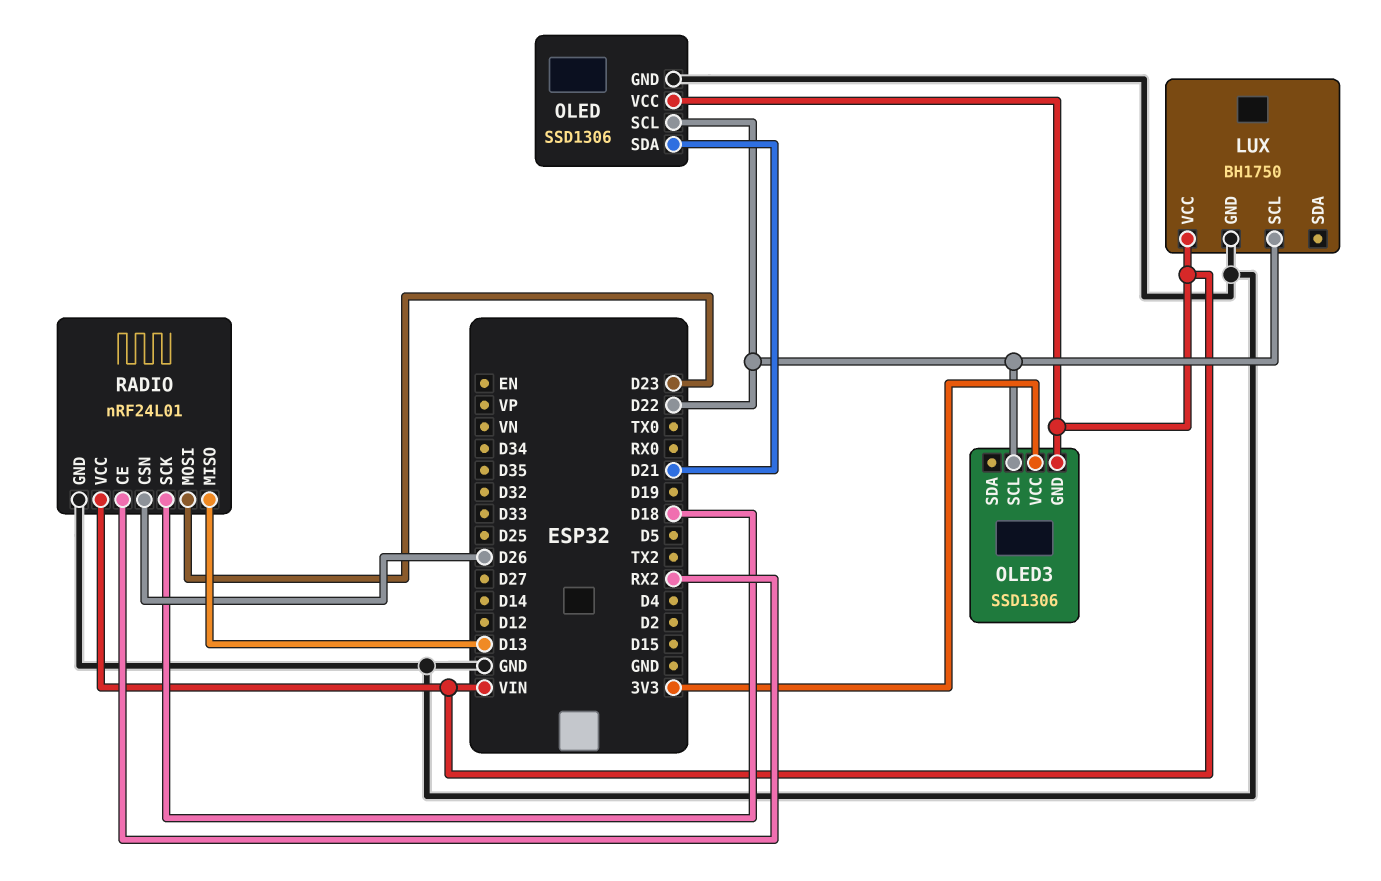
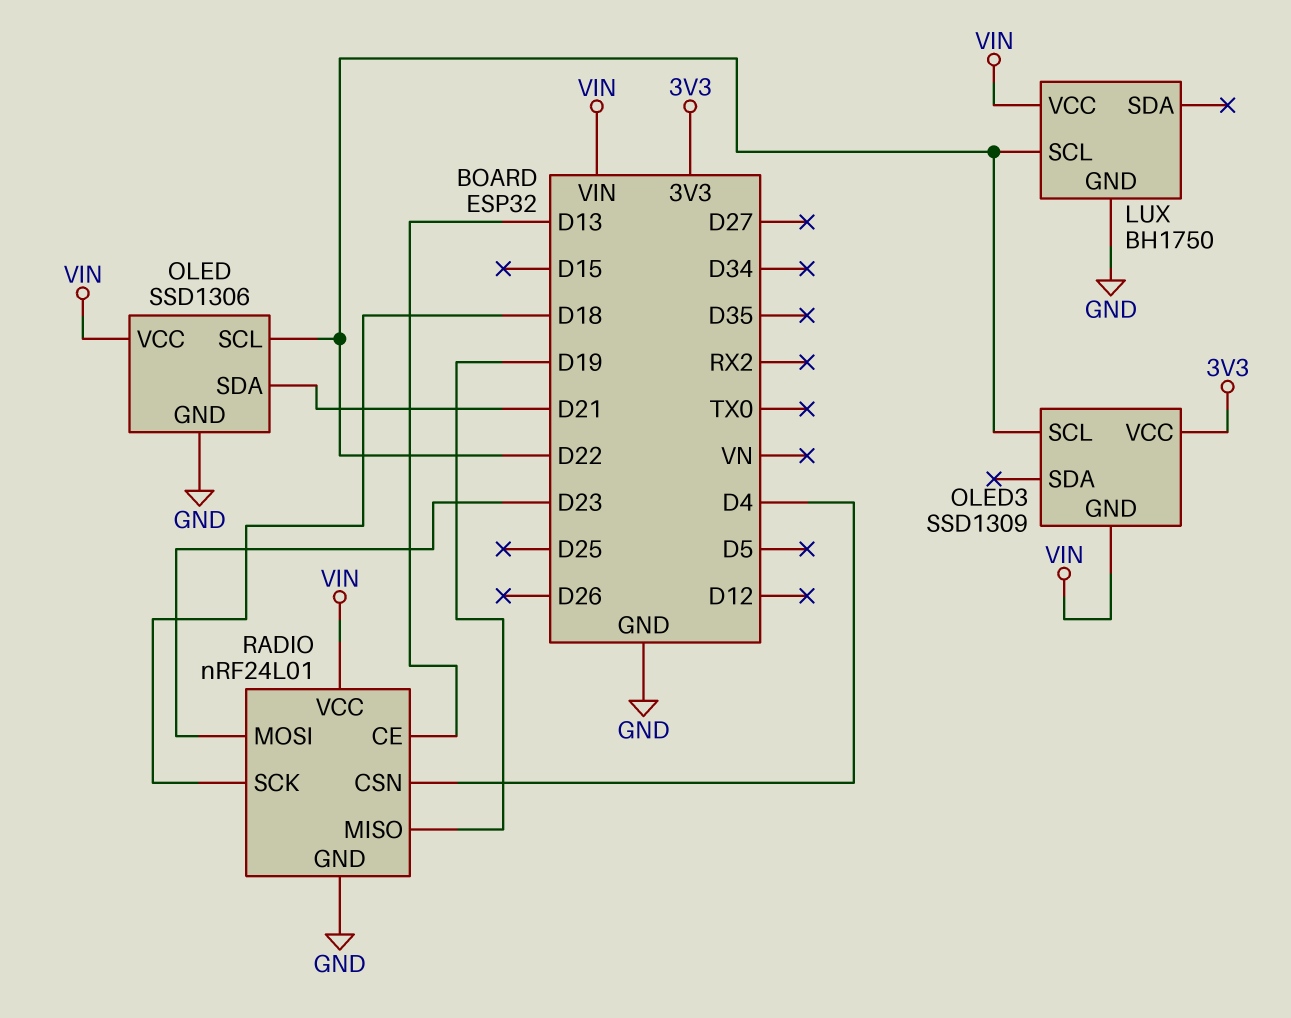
OLED3: SSD1306 -> SSD1309
RADIO pin CE: RX2 -> D13
RADIO pin CSN: D26 -> D4
RADIO pin MISO: D13 -> D19

